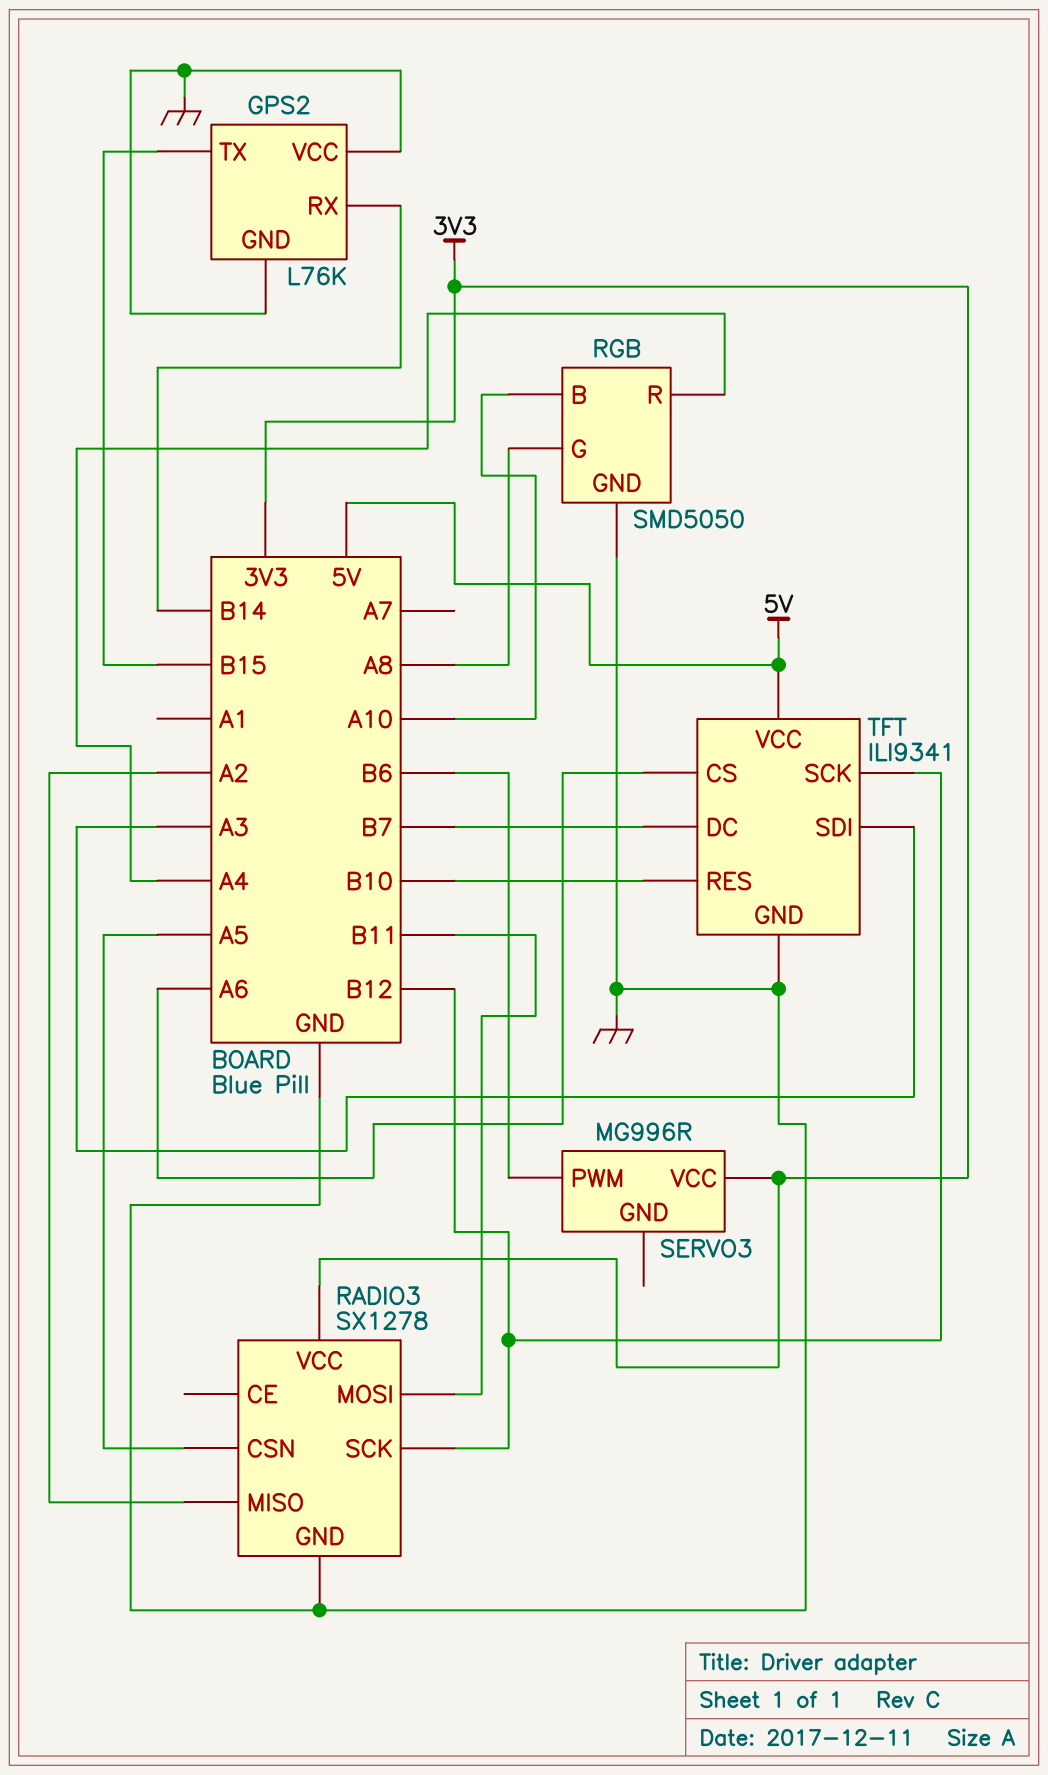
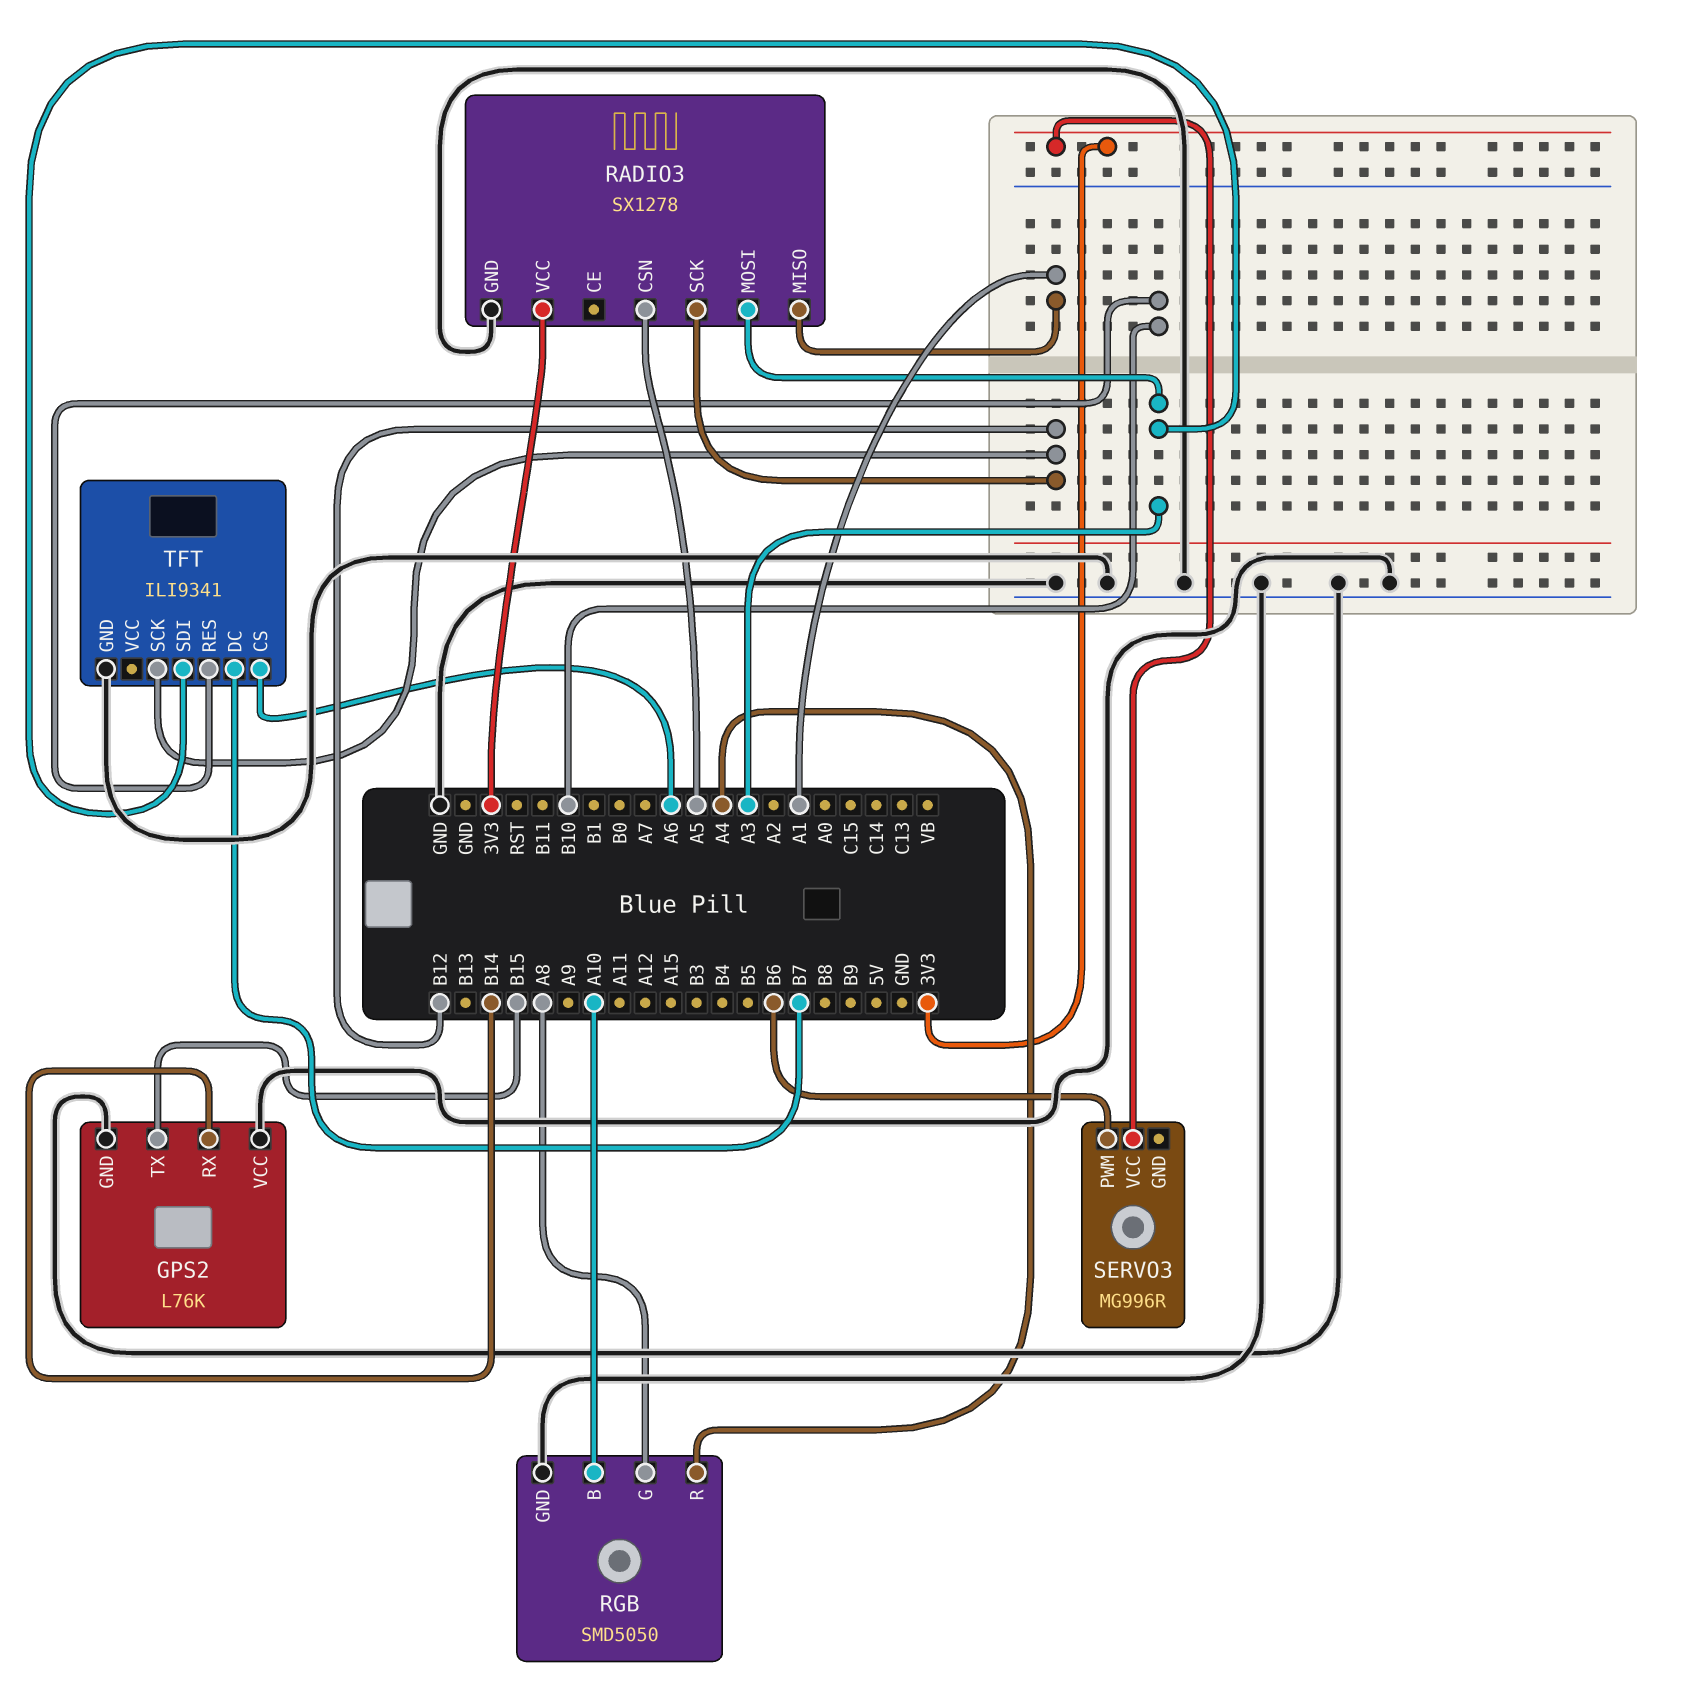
RADIO3 pin MISO: A2 -> A1
RADIO3 pin MOSI: B11 -> A3
TFT pin VCC: 5V -> none

